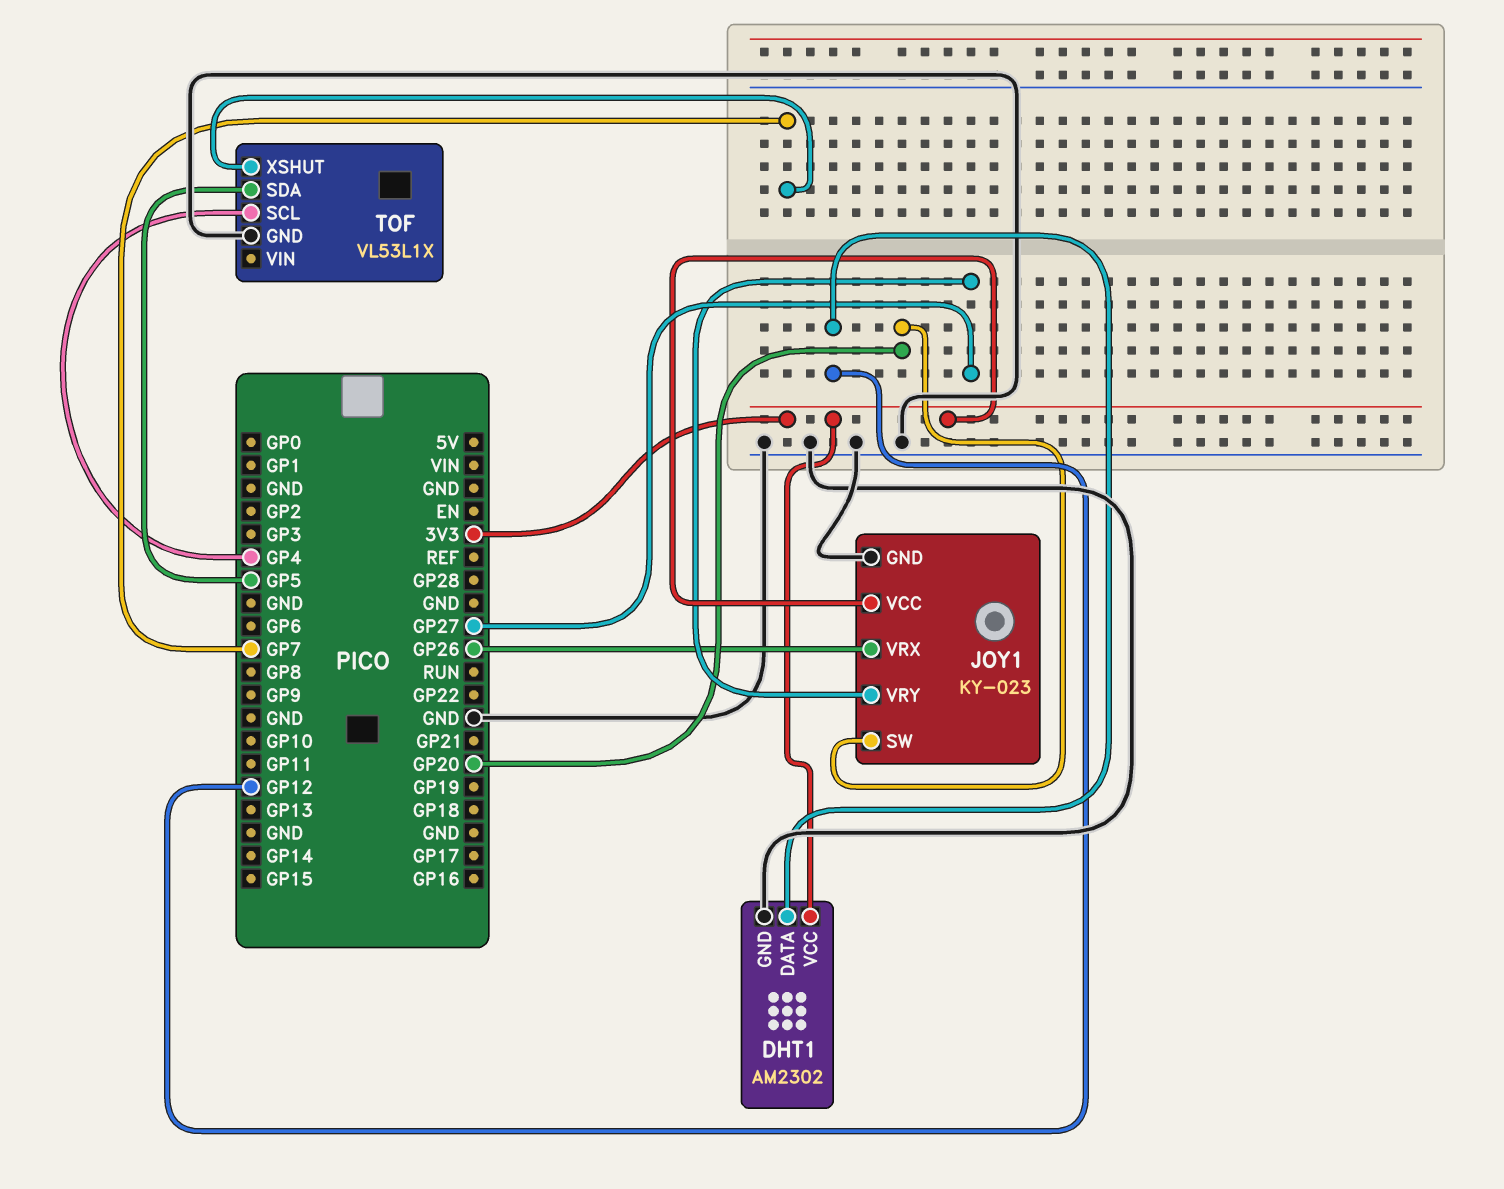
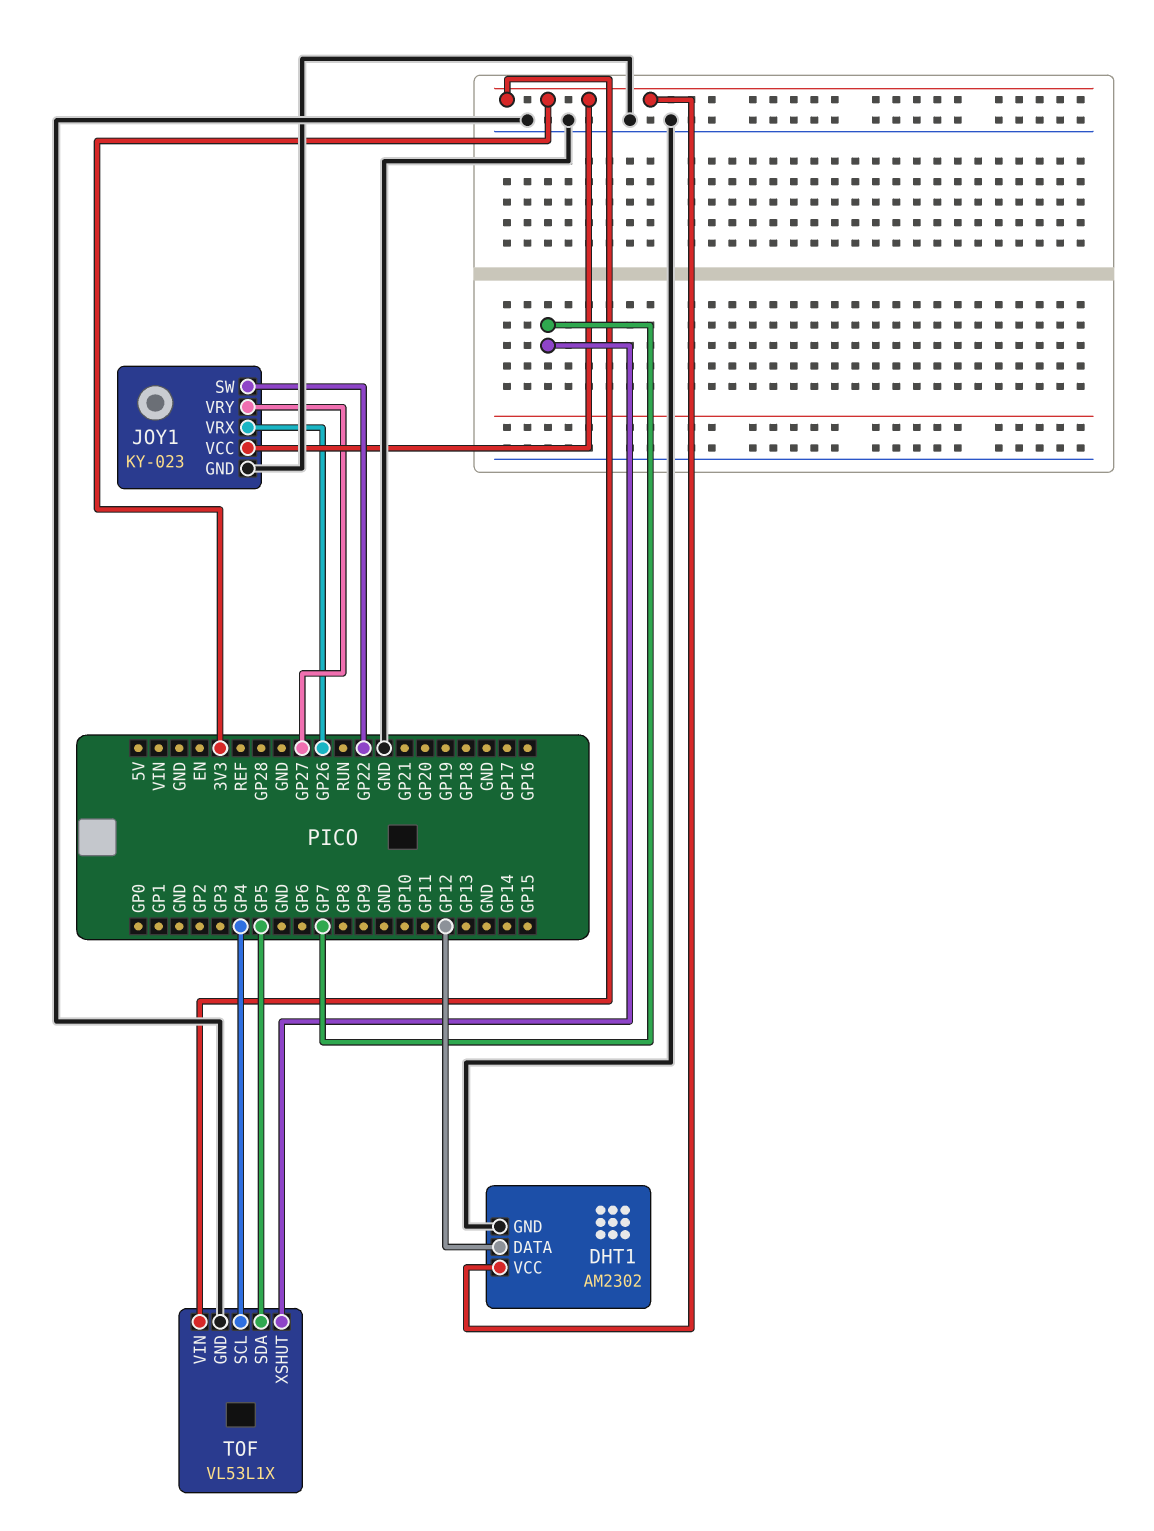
JOY1 pin SW: GP20 -> GP22
TOF pin VIN: none -> 3V3

